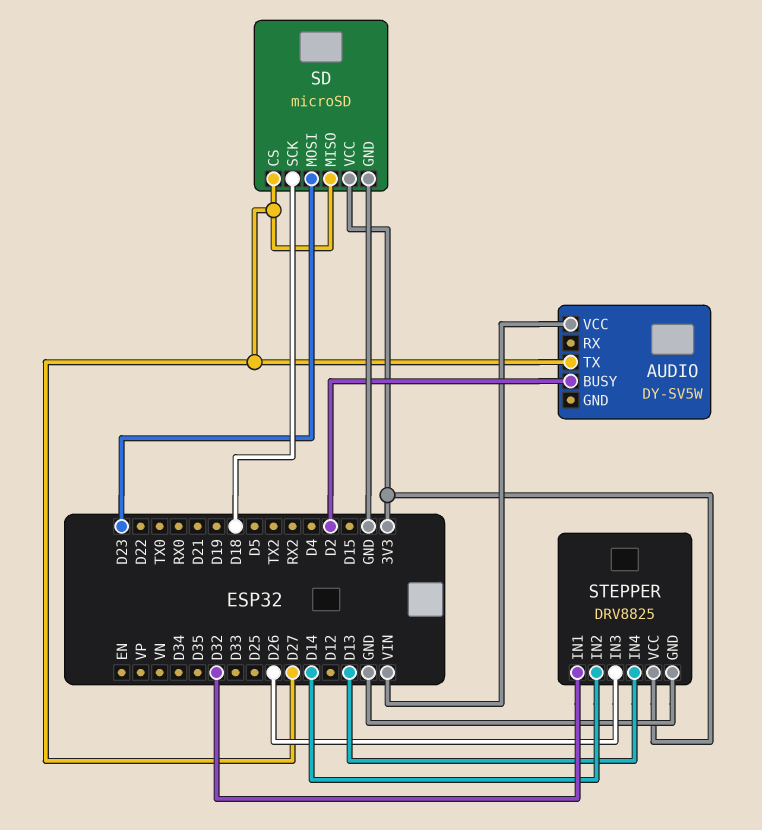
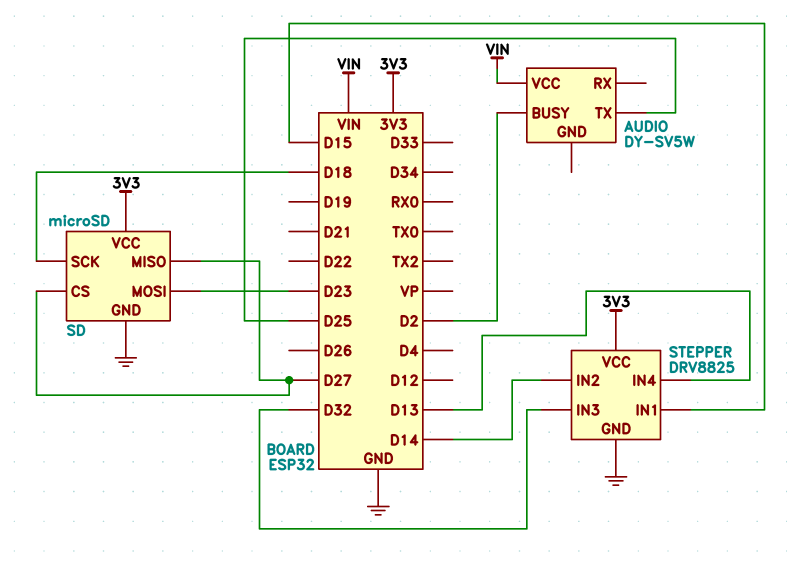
AUDIO pin TX: D27 -> D25
STEPPER pin IN1: D32 -> D15
STEPPER pin IN3: D26 -> D32

